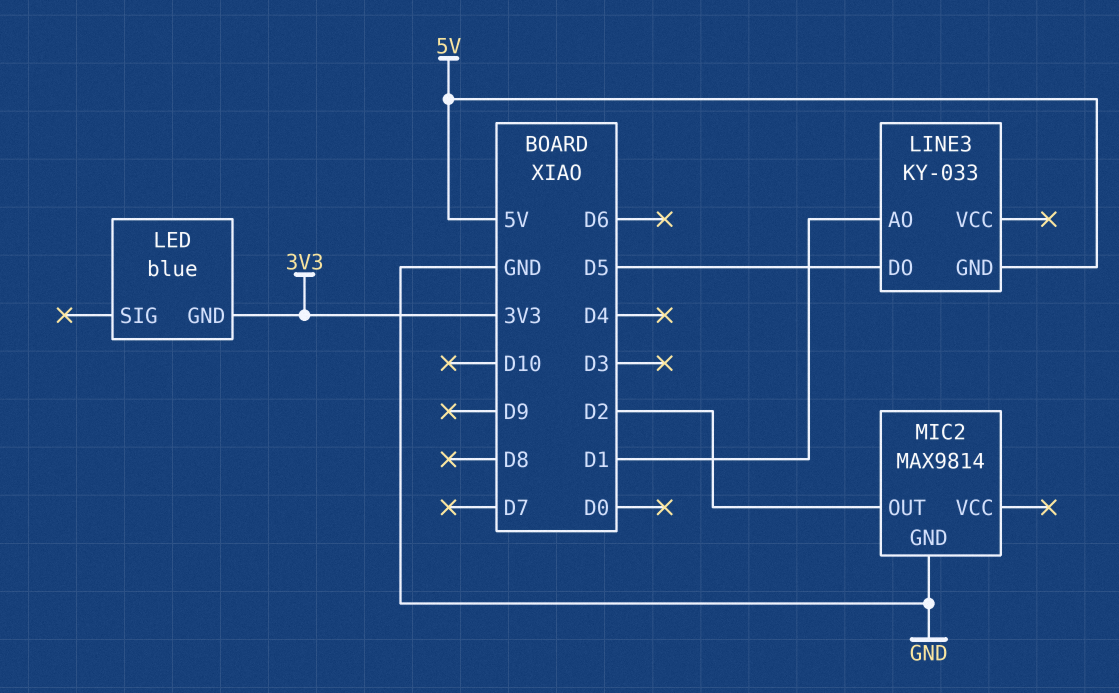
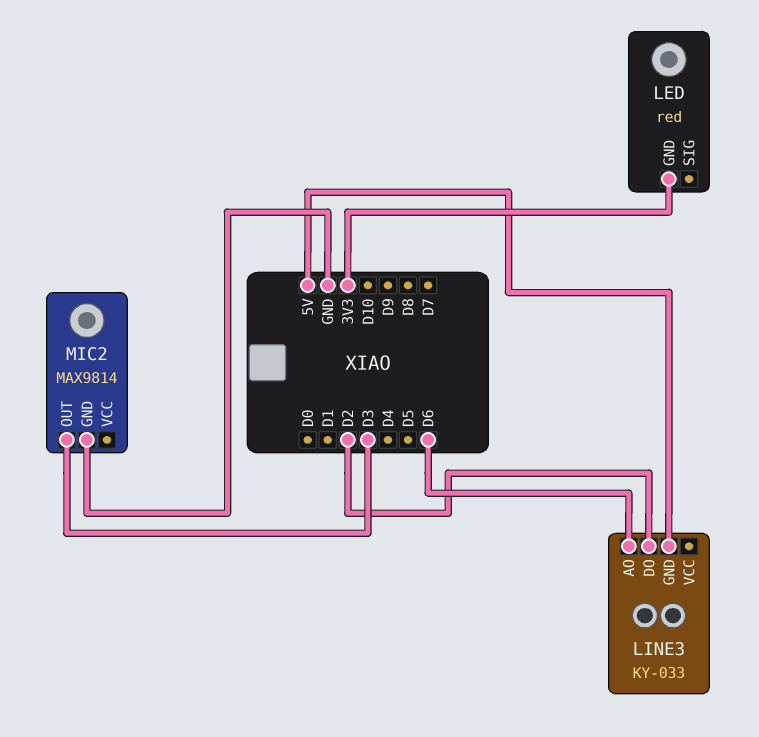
LED: blue -> red
LINE3 pin AO: D1 -> D6
LINE3 pin DO: D5 -> D2
MIC2 pin OUT: D2 -> D3

